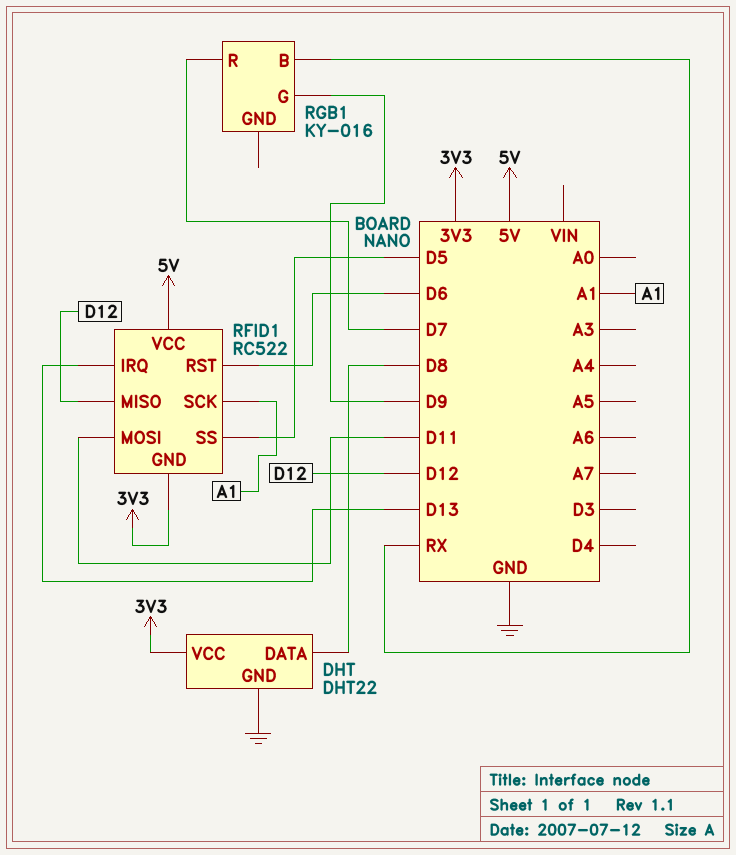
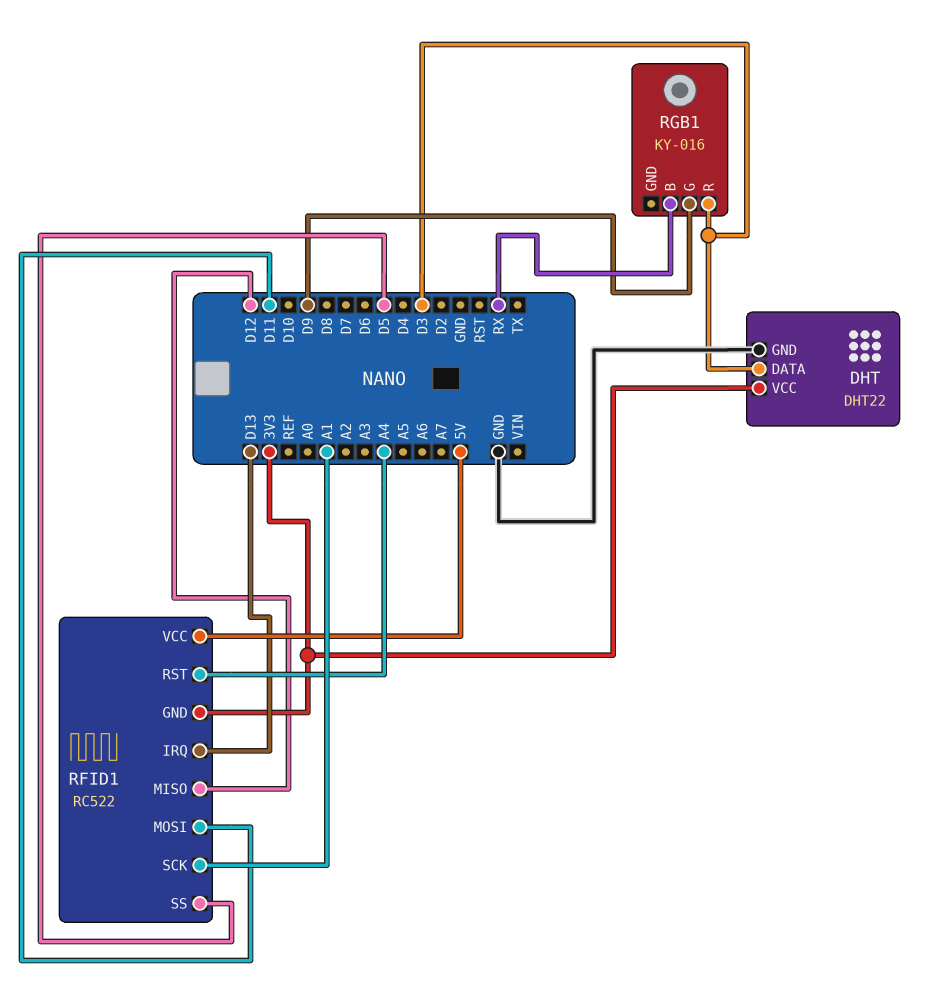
DHT pin DATA: D8 -> D3
RFID1 pin RST: D6 -> A4
RGB1 pin R: D7 -> D3

